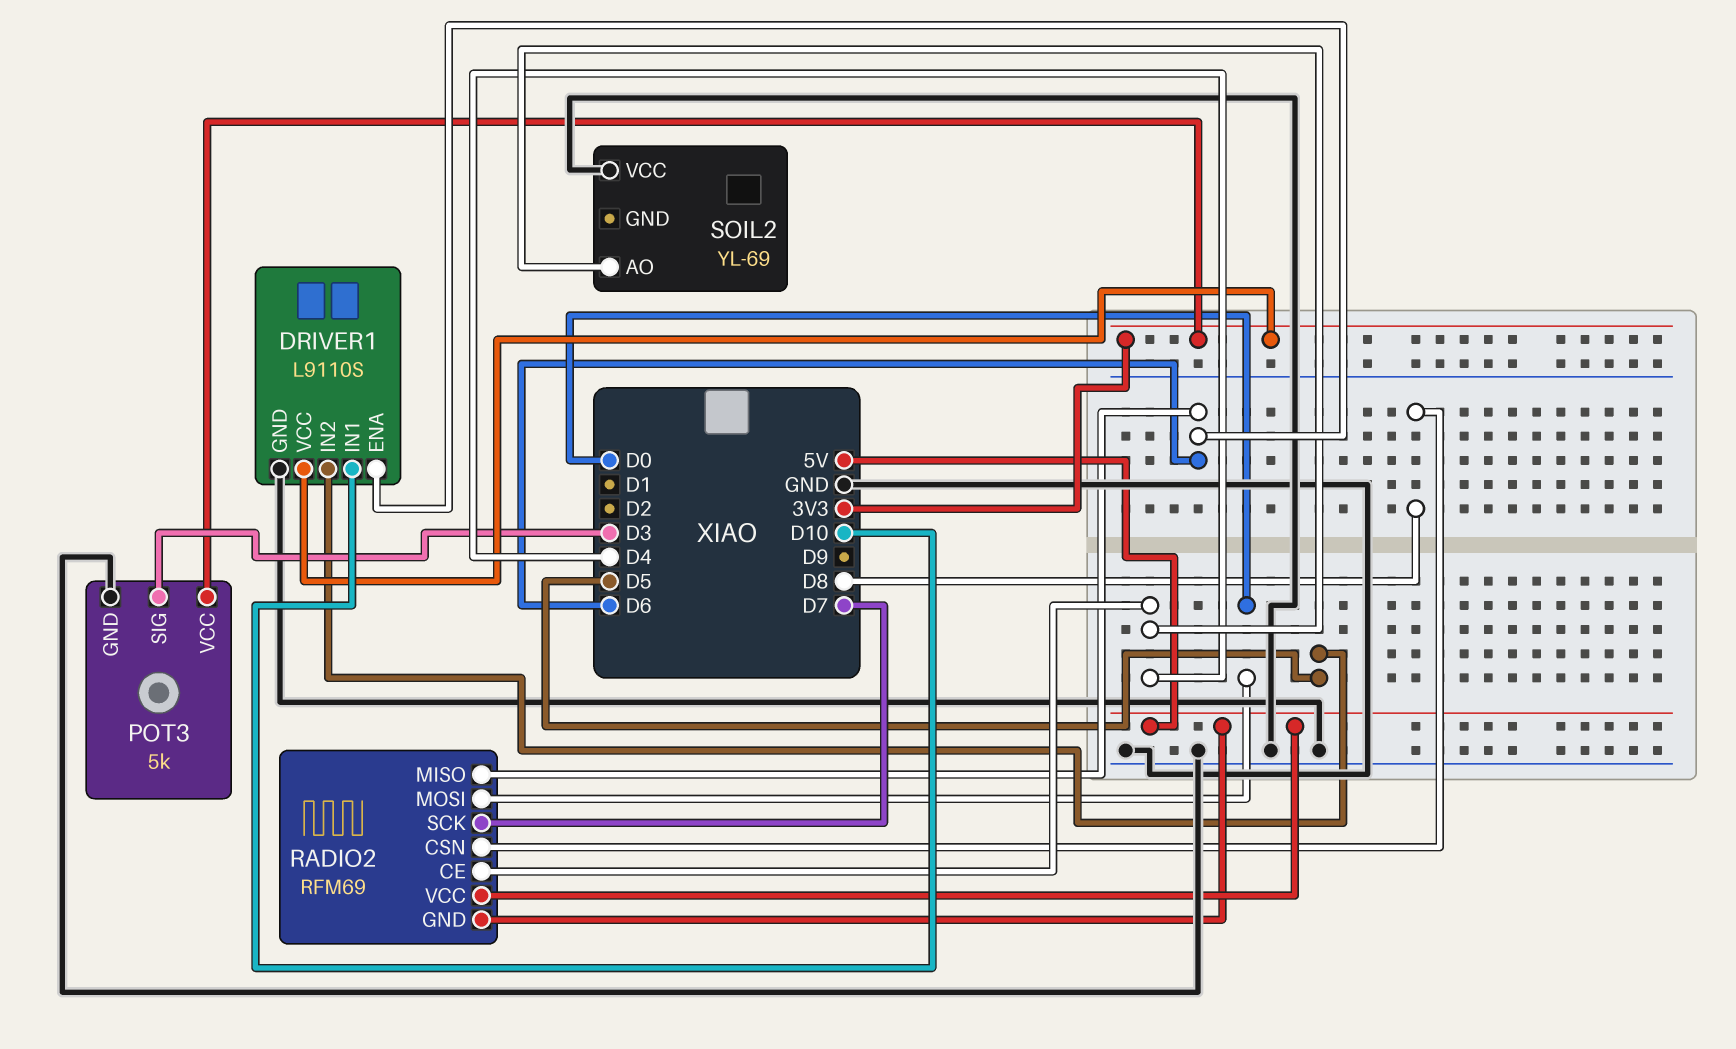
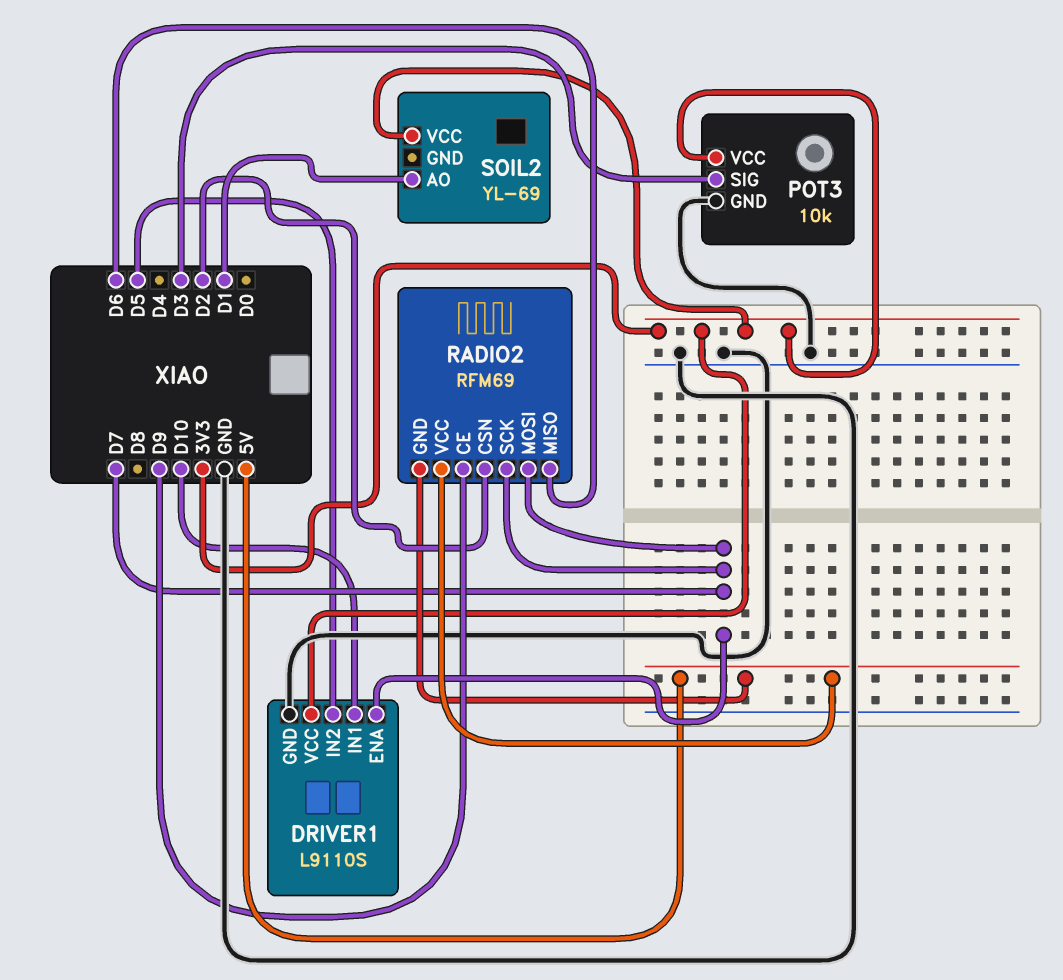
DRIVER1 pin ENA: D6 -> D7
POT3: 5k -> 10k
RADIO2 pin CE: D4 -> D9
RADIO2 pin CSN: D8 -> D2
RADIO2 pin MOSI: D0 -> D7
SOIL2 pin AO: D4 -> D1
SOIL2 pin VCC: GND -> 3V3

